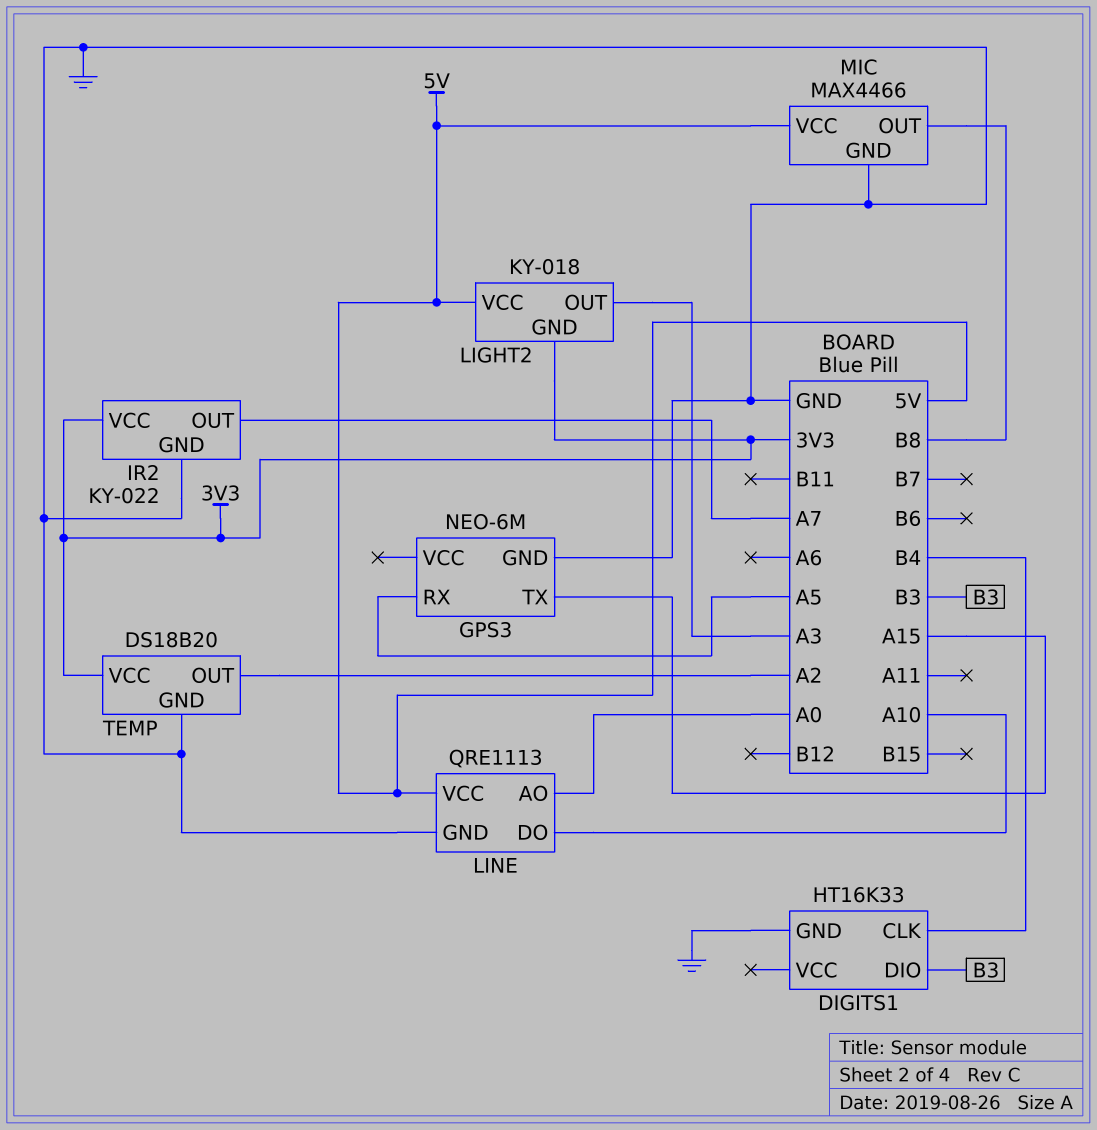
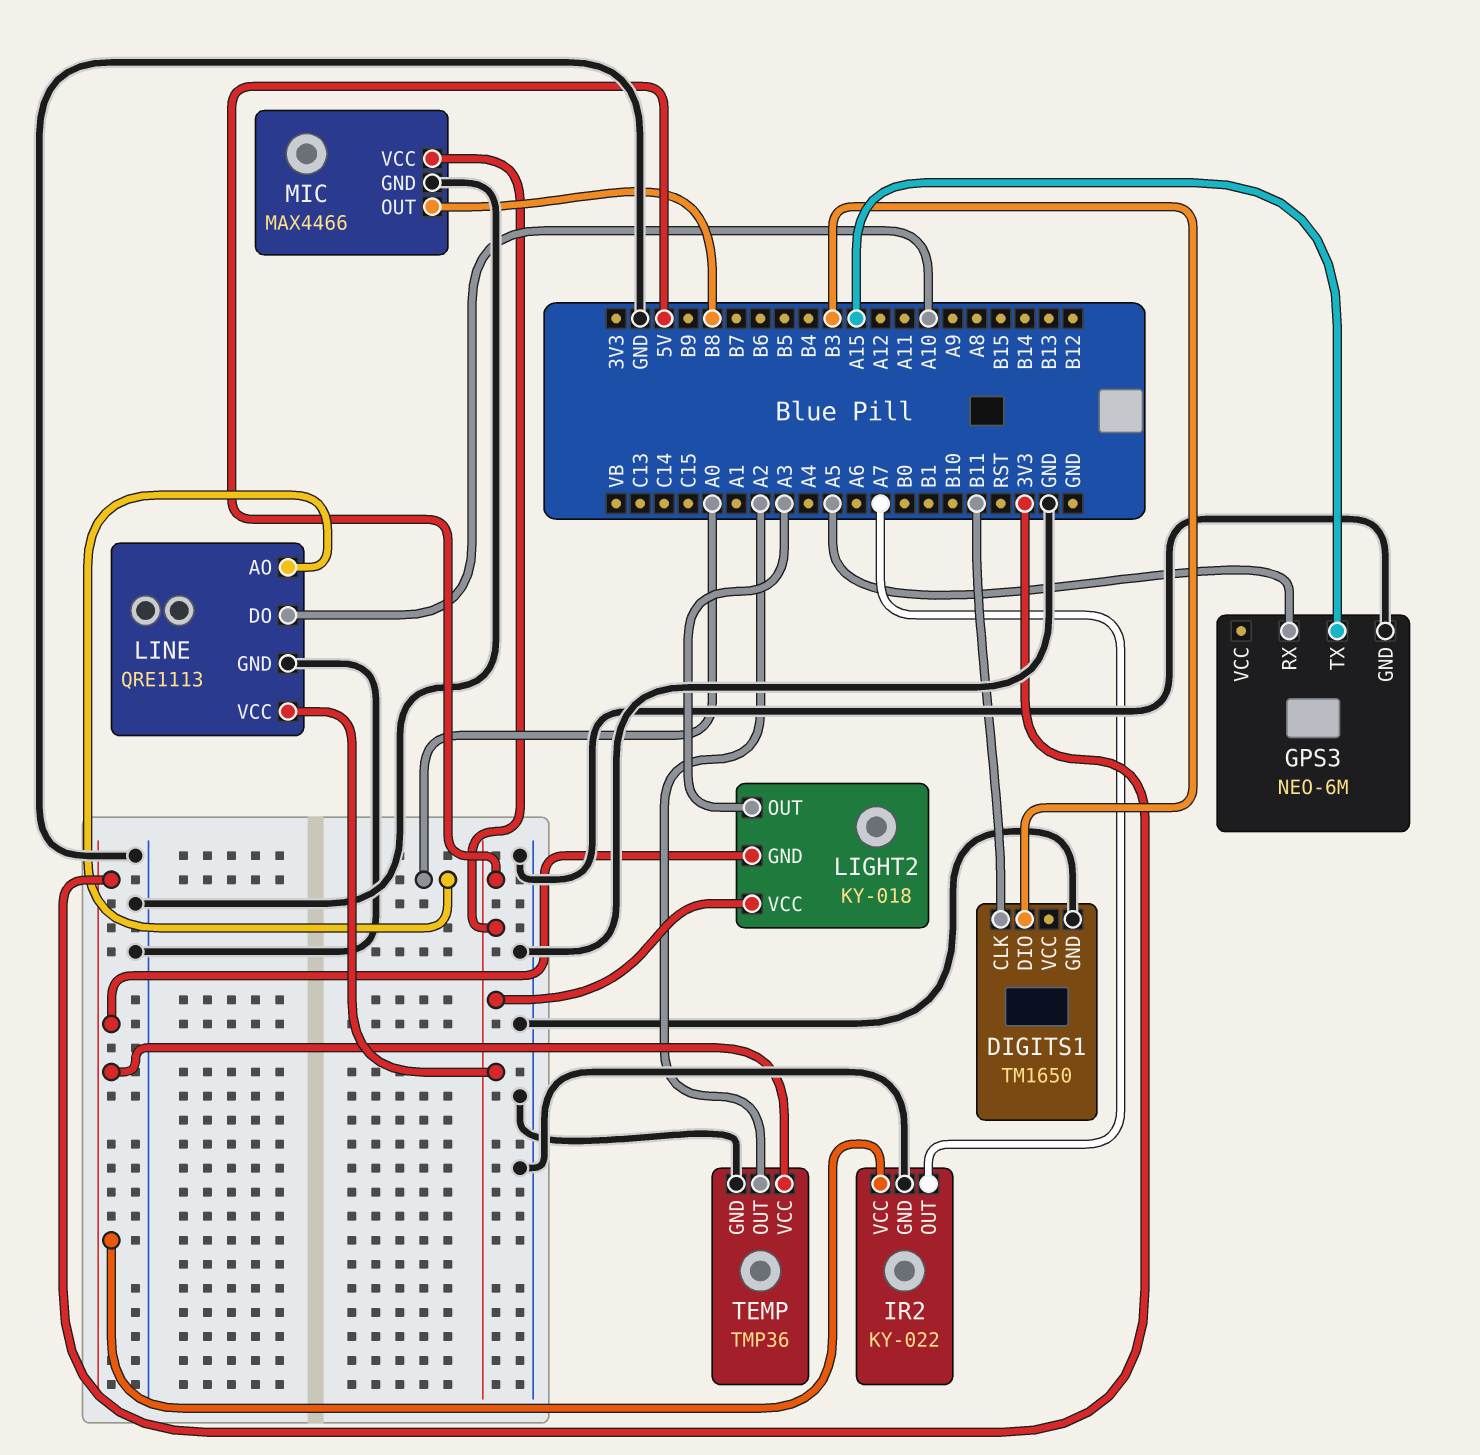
DIGITS1: HT16K33 -> TM1650
DIGITS1 pin CLK: B4 -> B11
TEMP: DS18B20 -> TMP36

